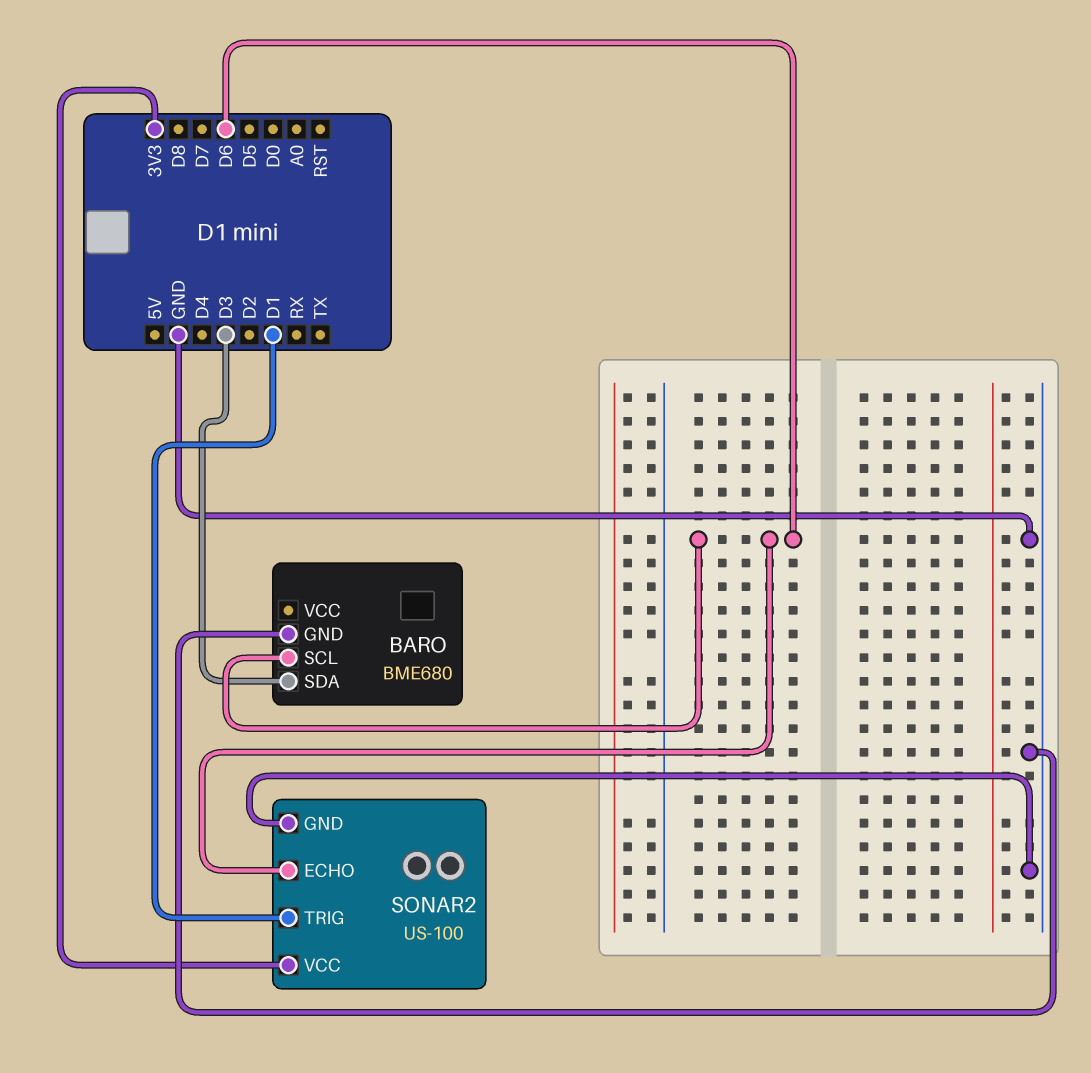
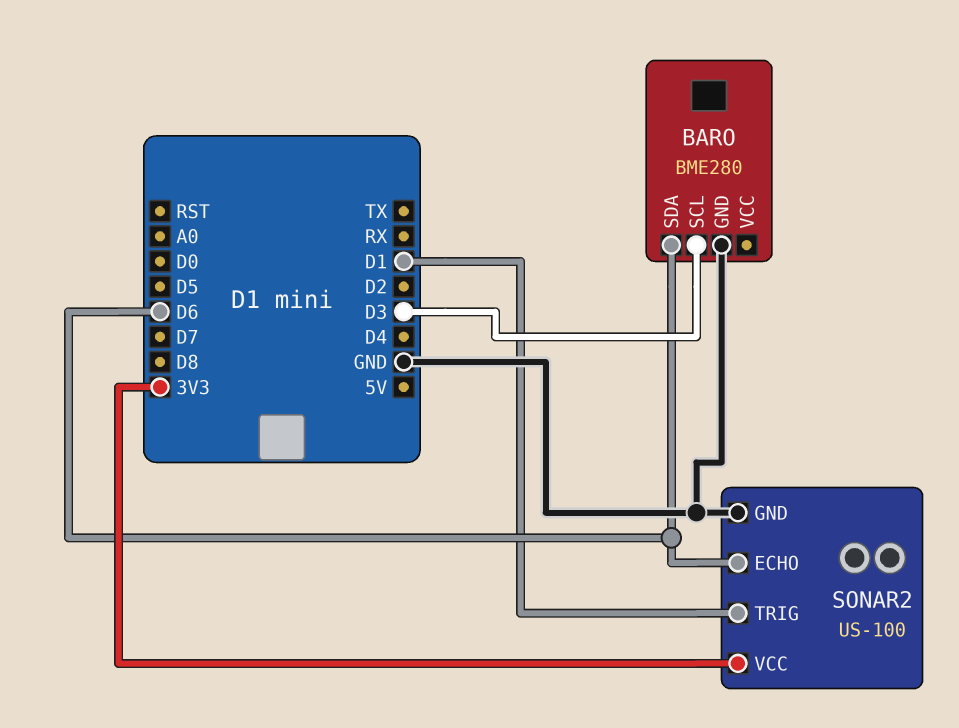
BARO: BME680 -> BME280
BARO pin SCL: D6 -> D3
BARO pin SDA: D3 -> D6

